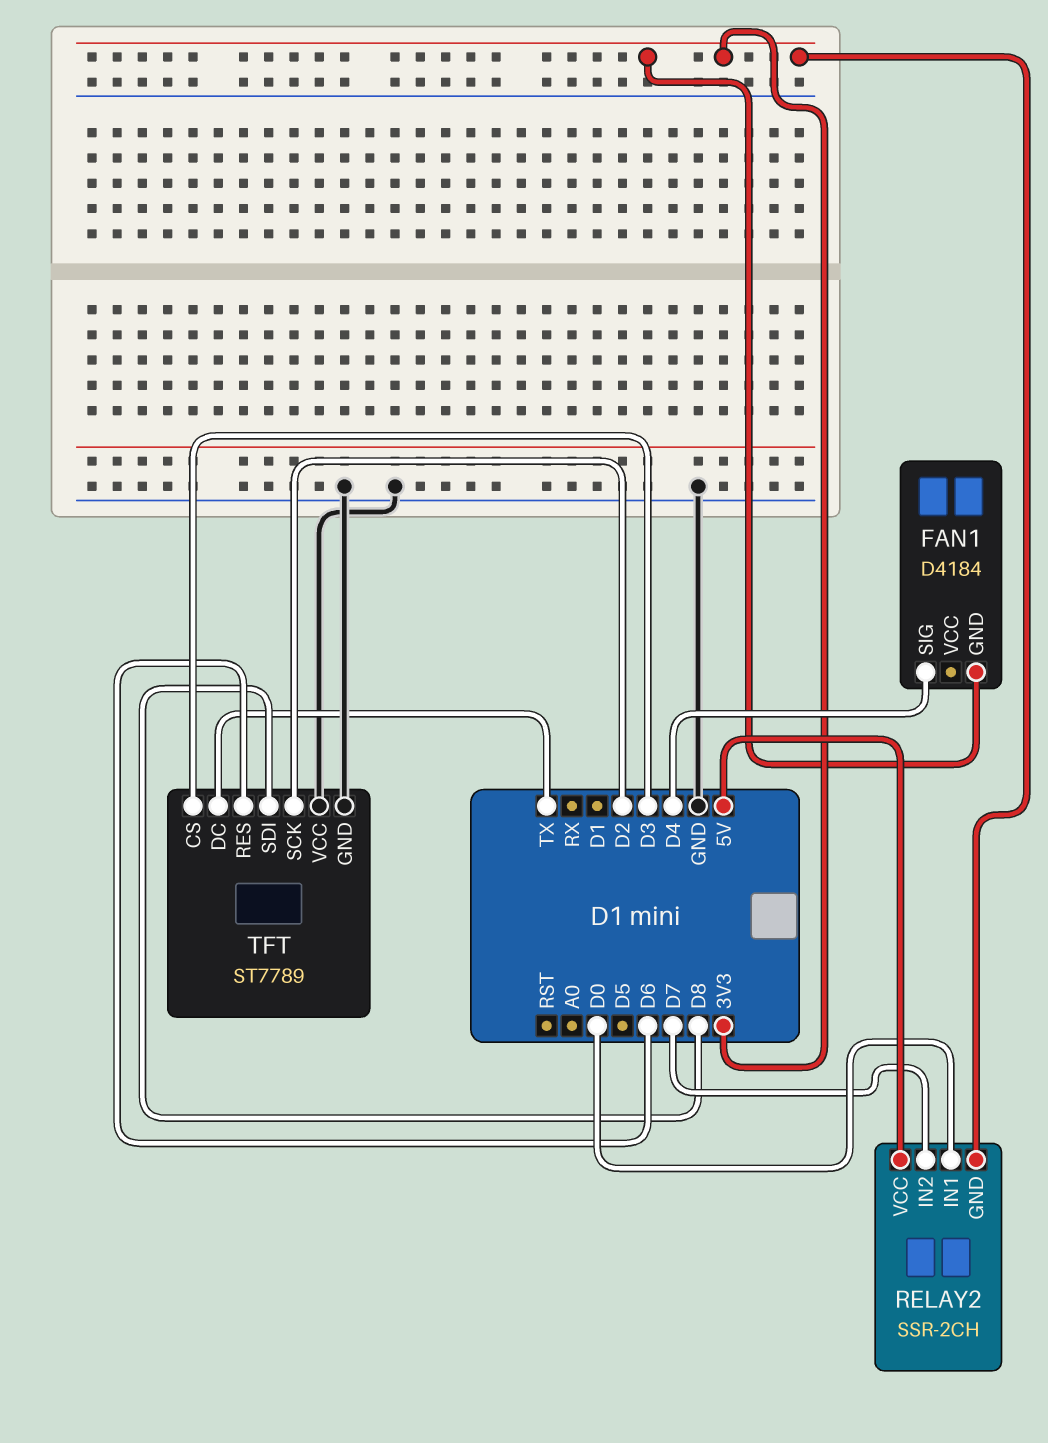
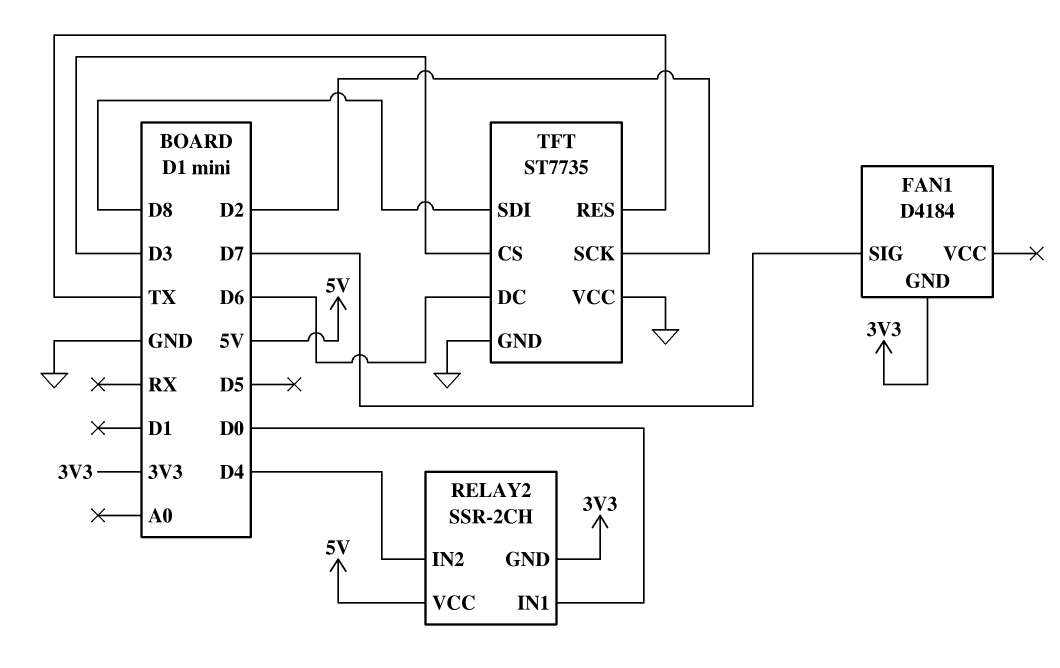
FAN1 pin SIG: D4 -> D7
RELAY2 pin IN2: D7 -> D4
TFT: ST7789 -> ST7735
TFT pin DC: TX -> D6
TFT pin RES: D6 -> TX

